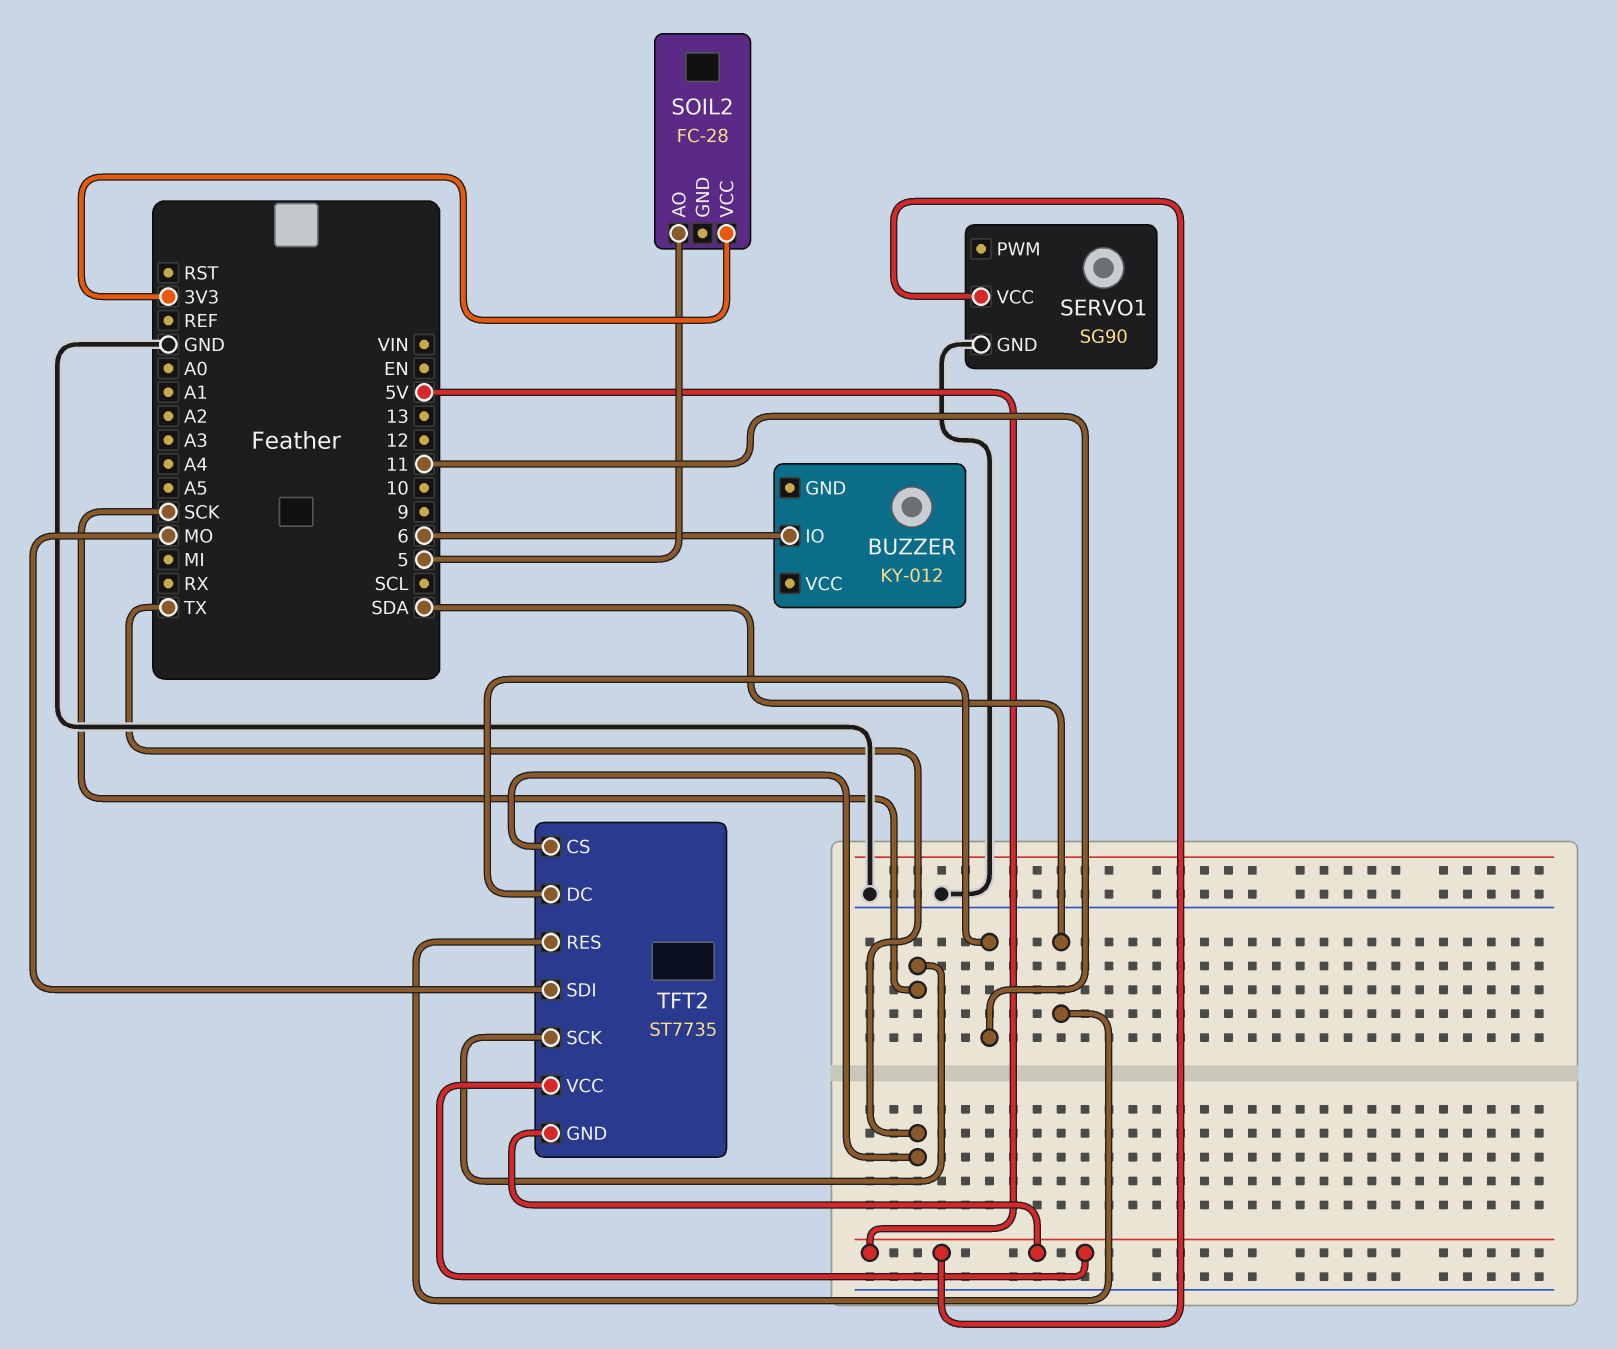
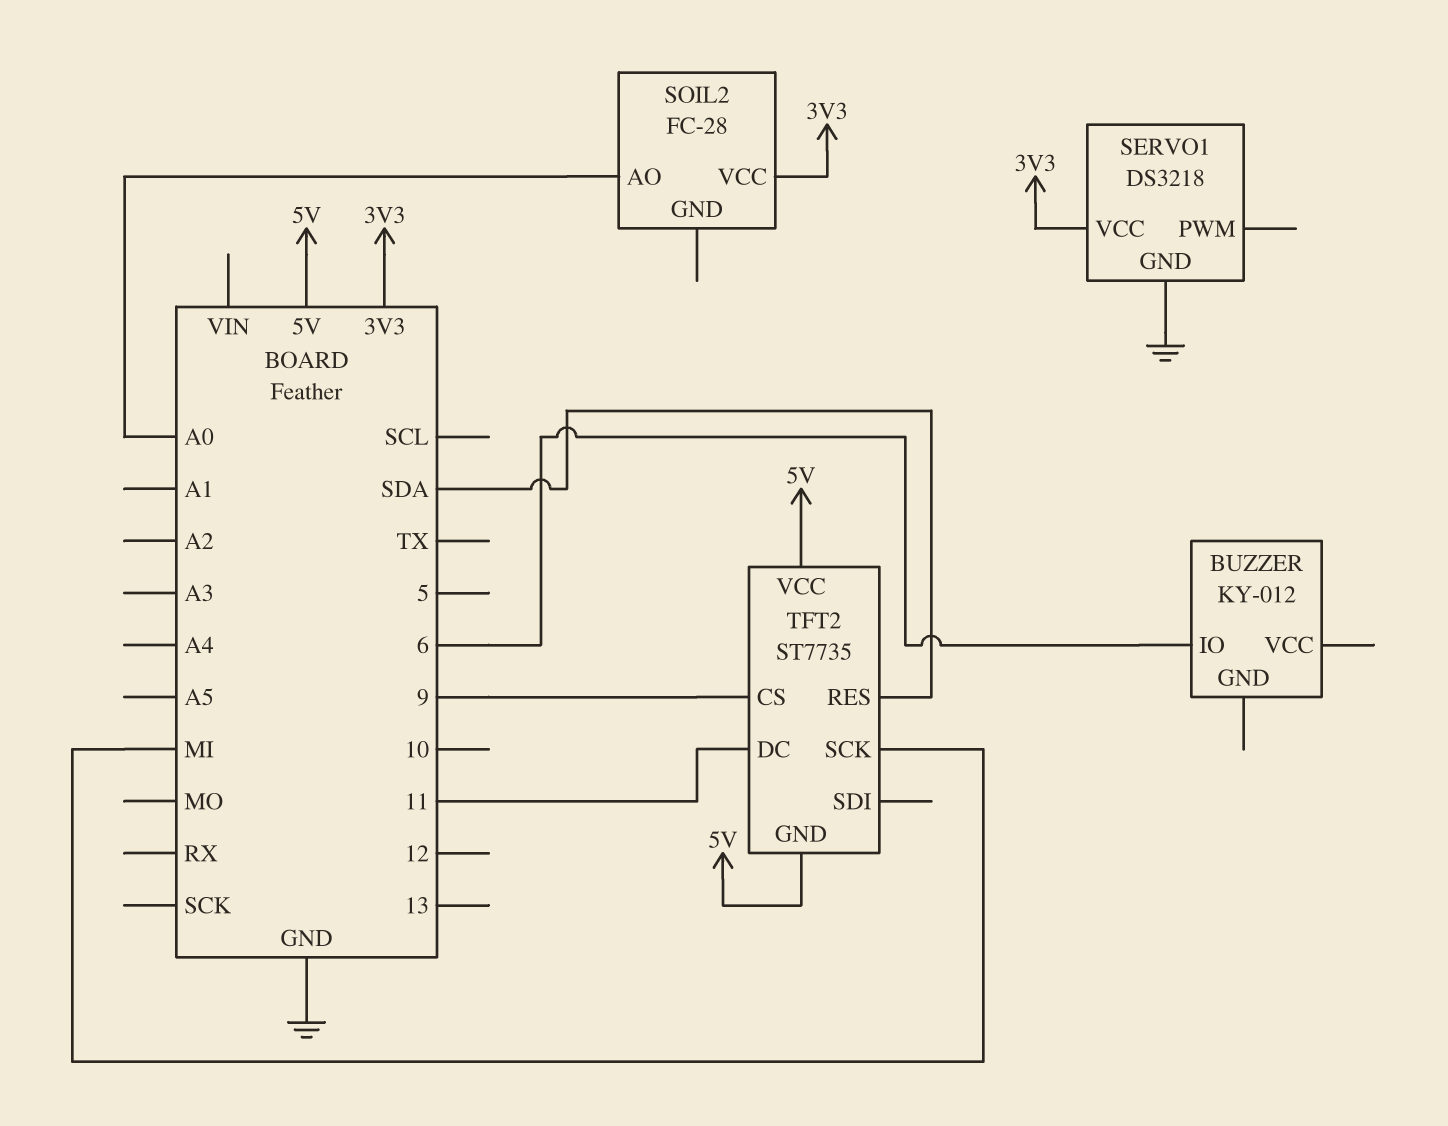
SERVO1: SG90 -> DS3218
SERVO1 pin VCC: 5V -> 3V3
SOIL2 pin AO: 5 -> A0
TFT2 pin CS: TX -> 9
TFT2 pin SCK: SCK -> MI
TFT2 pin SDI: MO -> none

